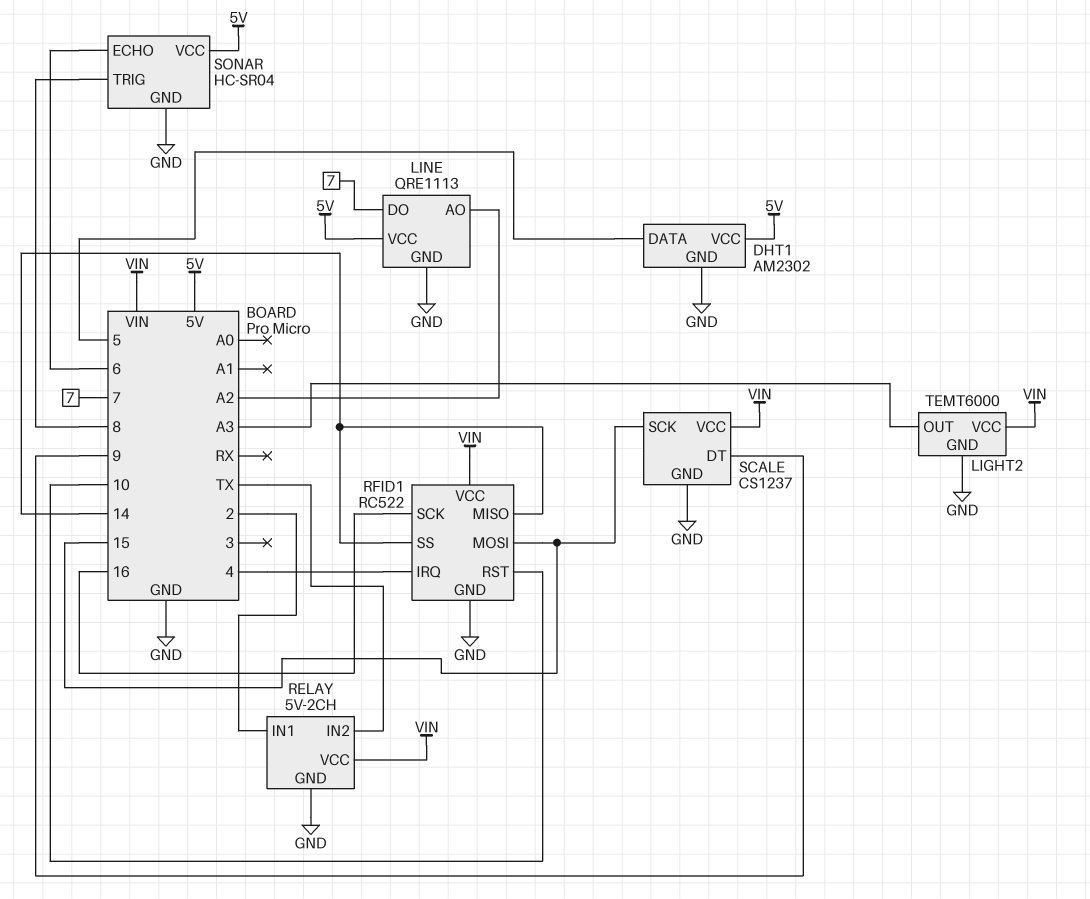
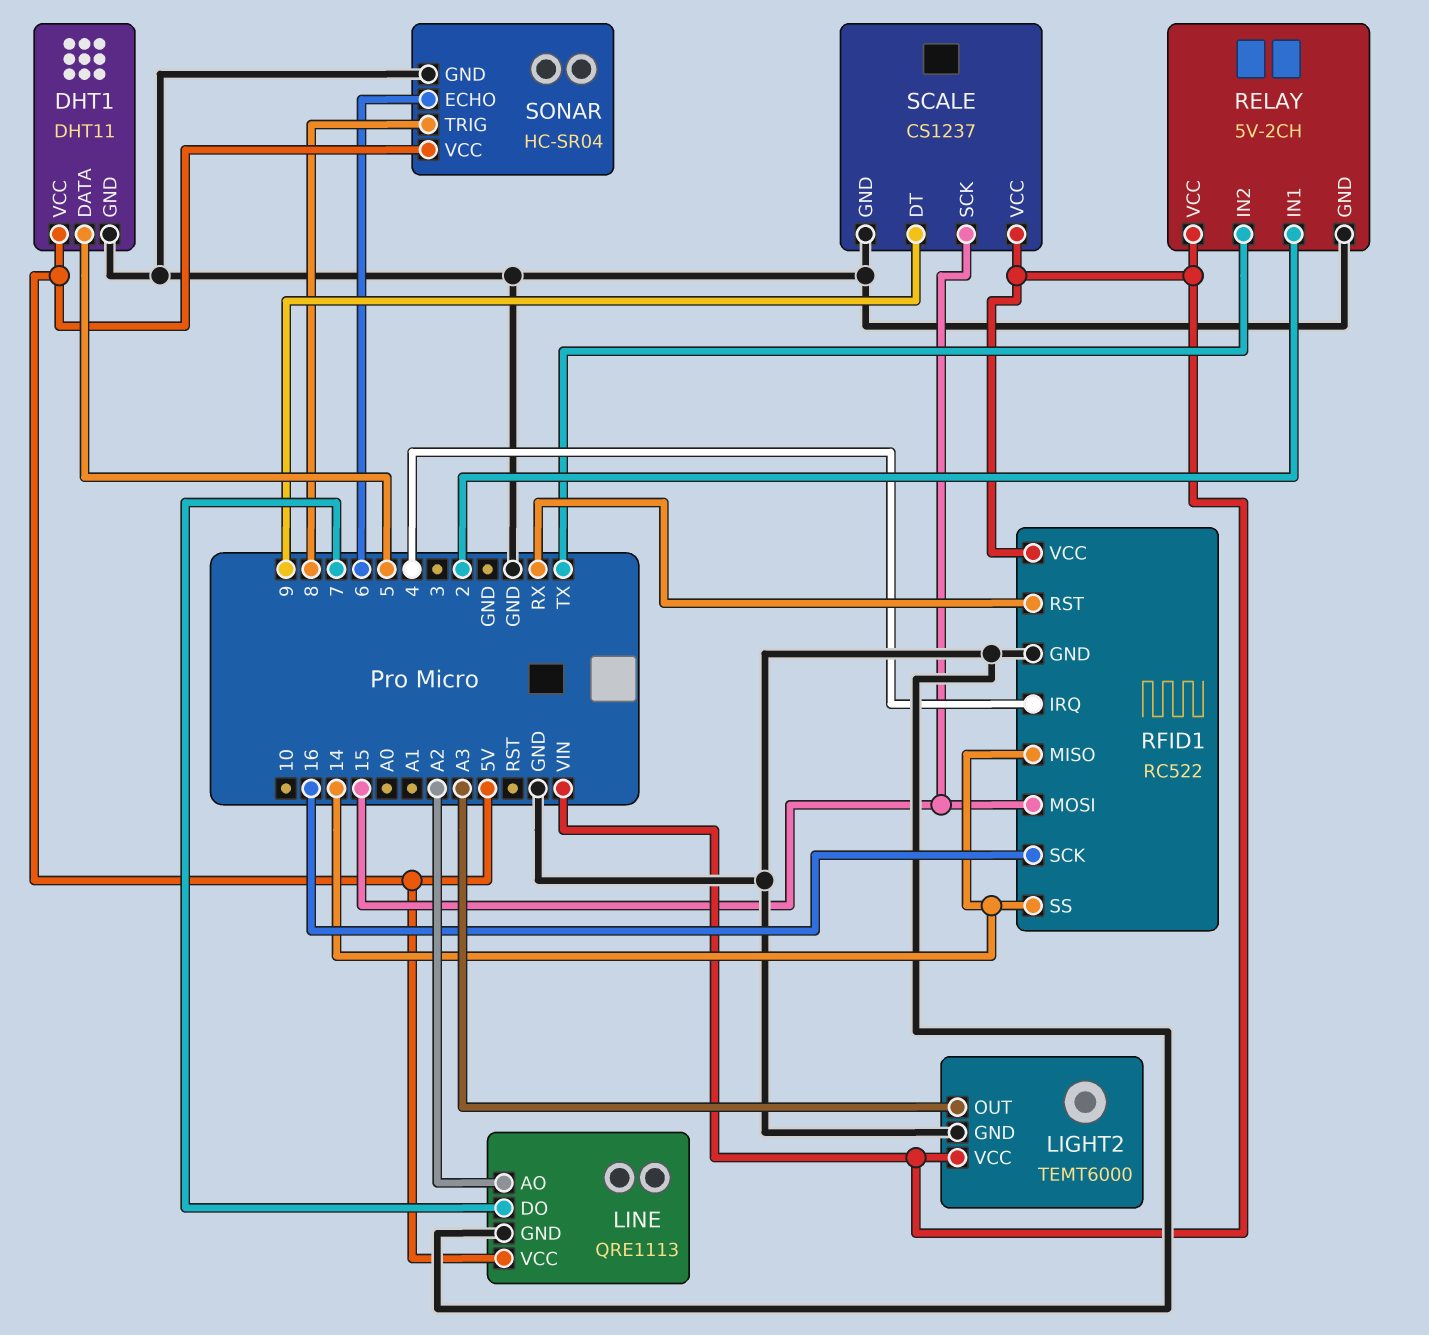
DHT1: AM2302 -> DHT11
RFID1 pin RST: 10 -> RX

